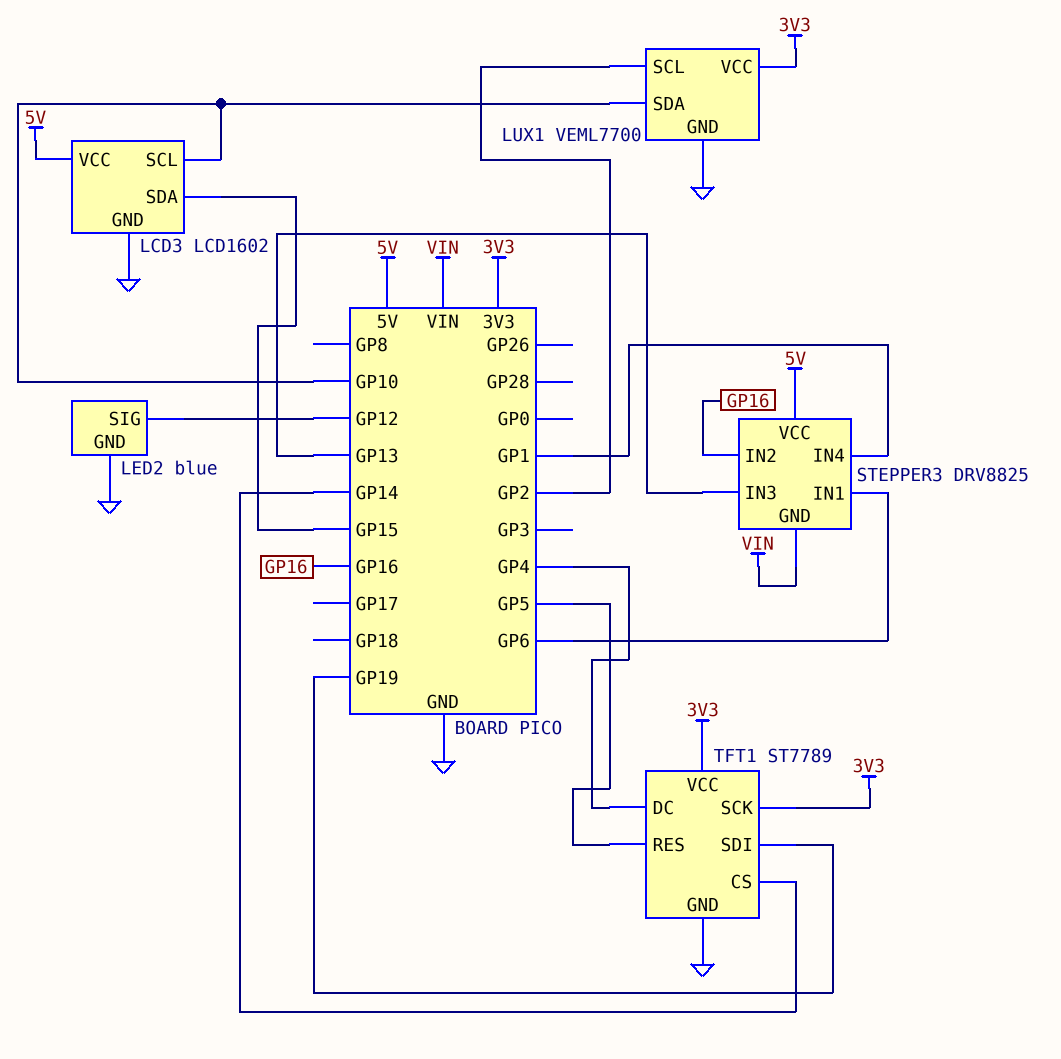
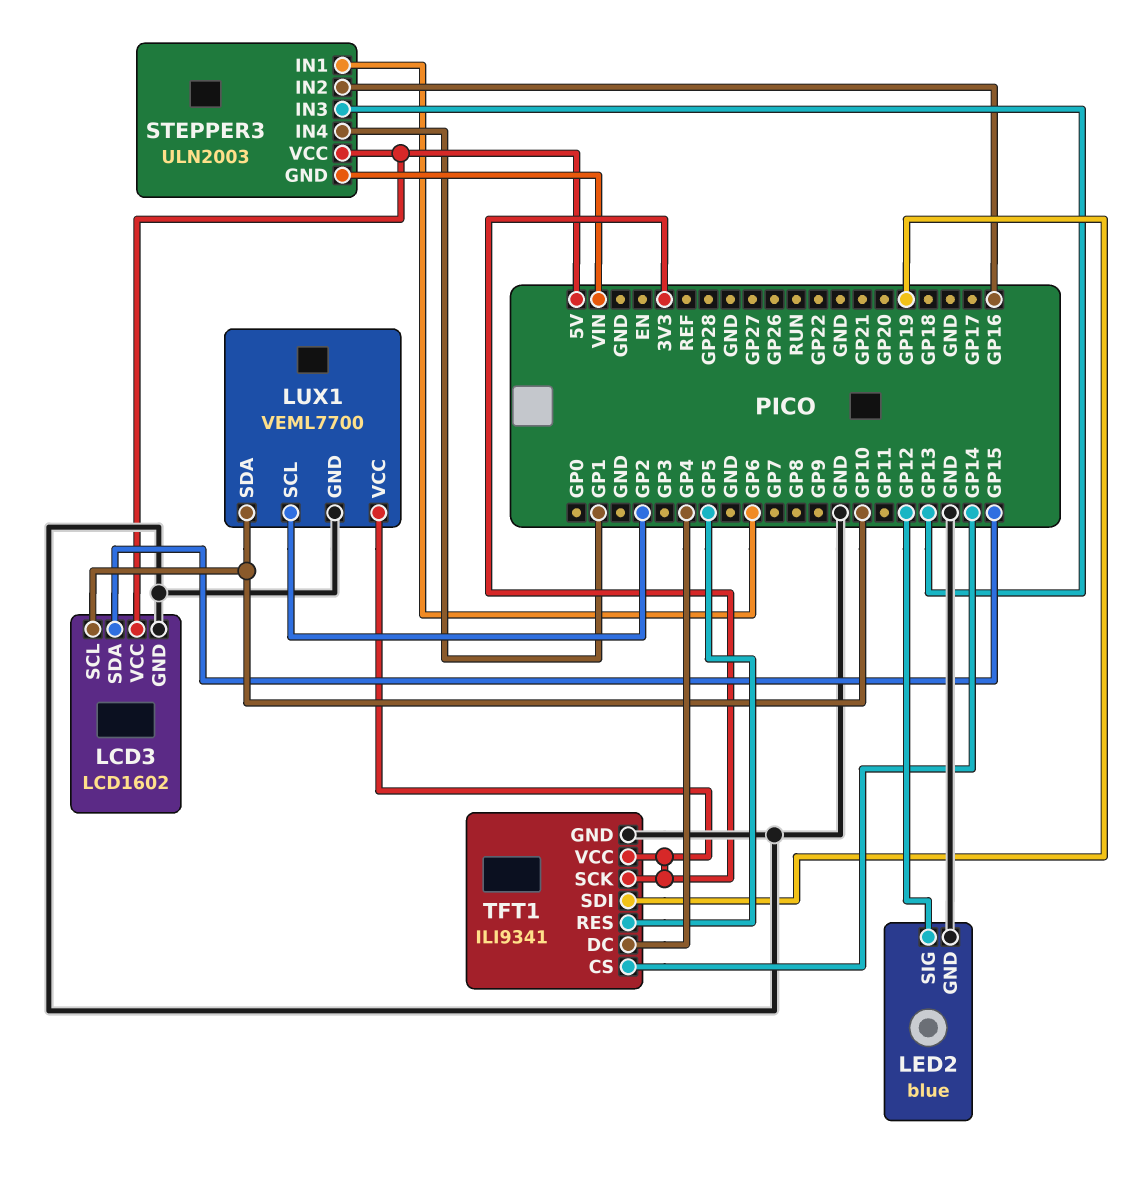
STEPPER3: DRV8825 -> ULN2003
TFT1: ST7789 -> ILI9341

